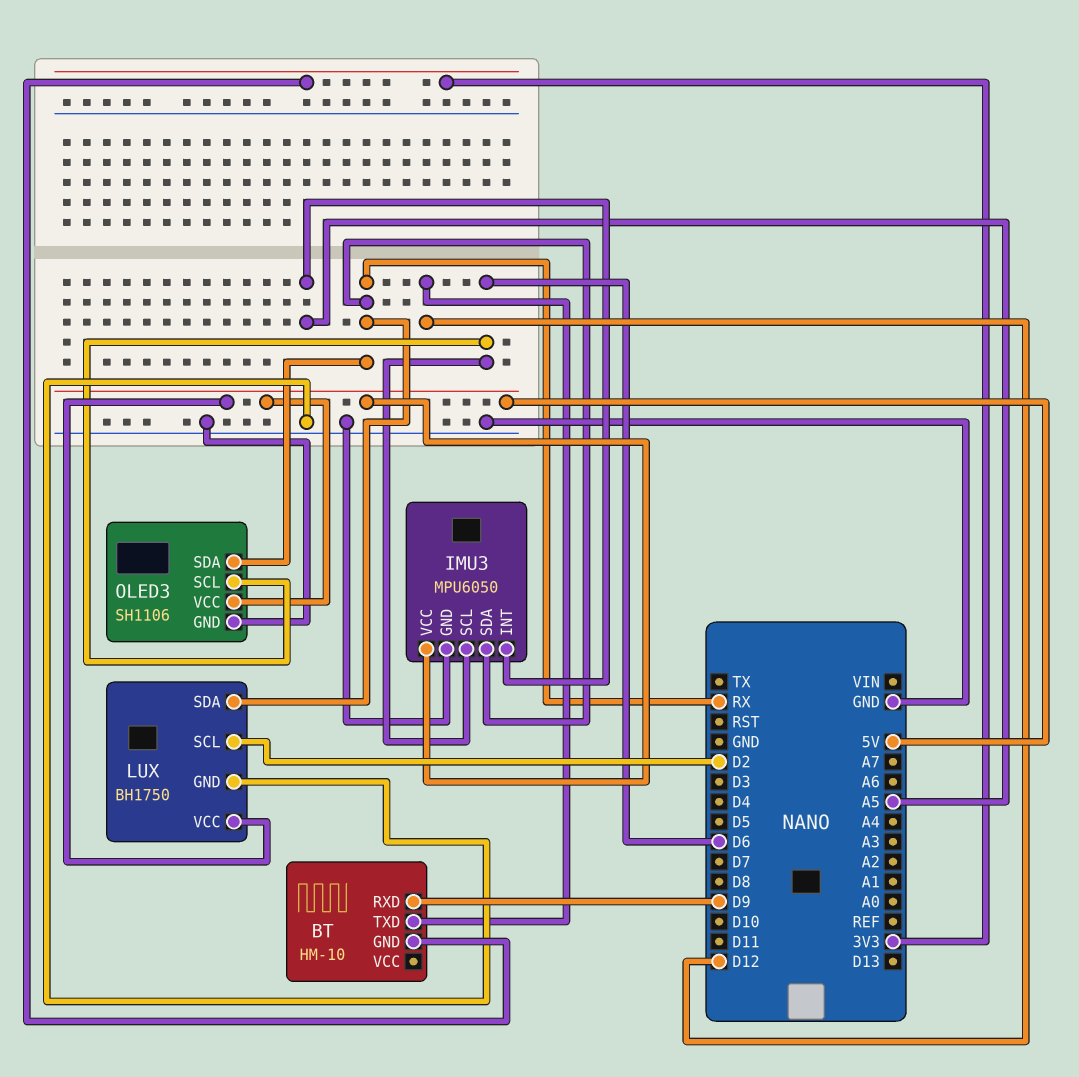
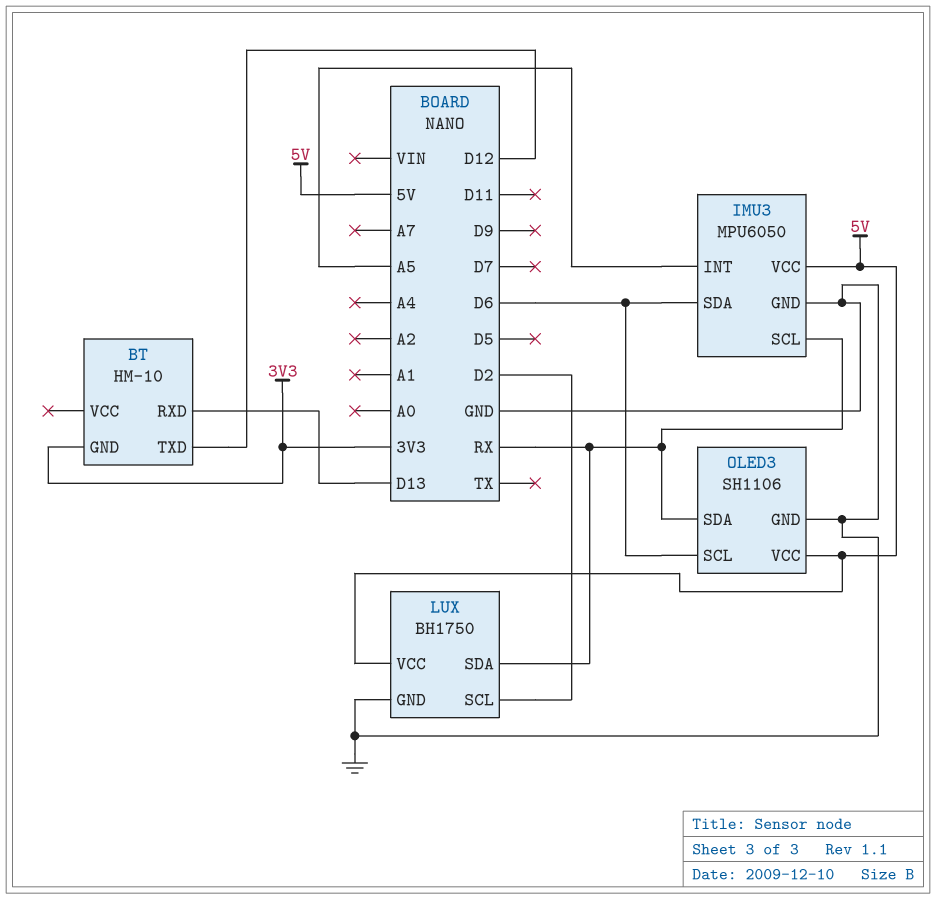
BT pin RXD: D9 -> D13
IMU3 pin SCL: D6 -> RX
IMU3 pin SDA: RX -> D6

